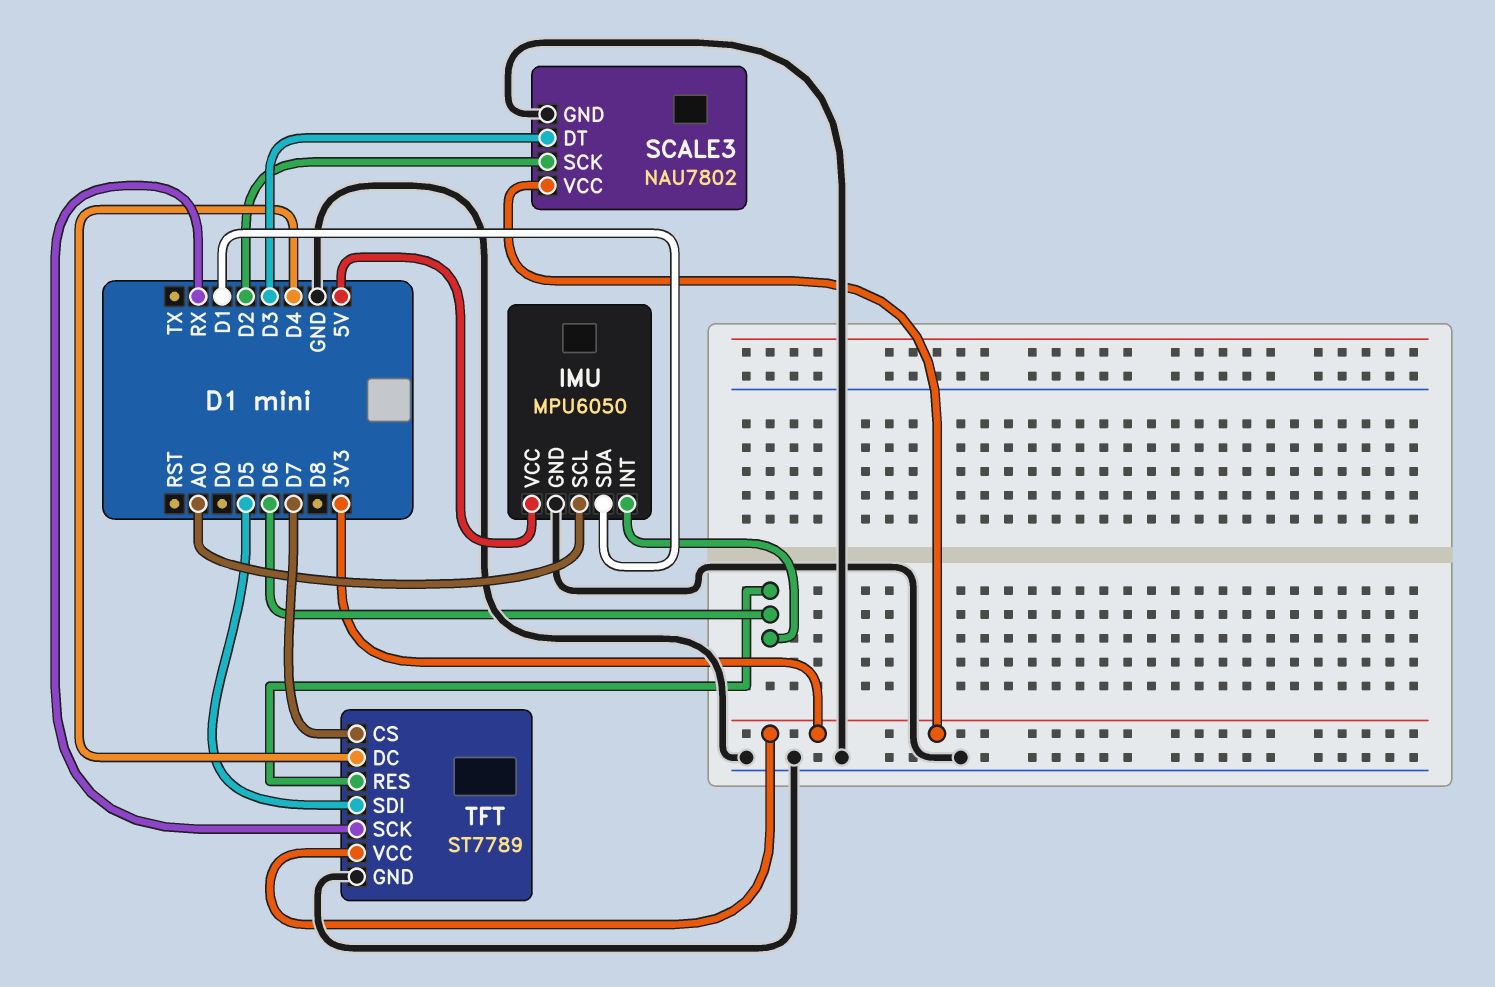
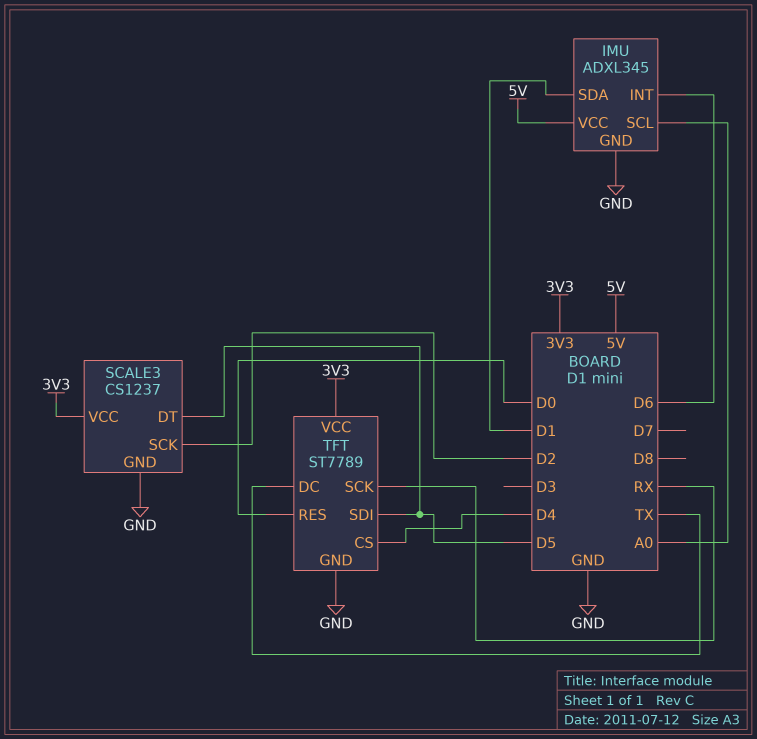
IMU: MPU6050 -> ADXL345
SCALE3: NAU7802 -> CS1237
SCALE3 pin DT: D3 -> D5
TFT pin CS: D7 -> D4
TFT pin DC: D4 -> TX
TFT pin RES: D6 -> D0

